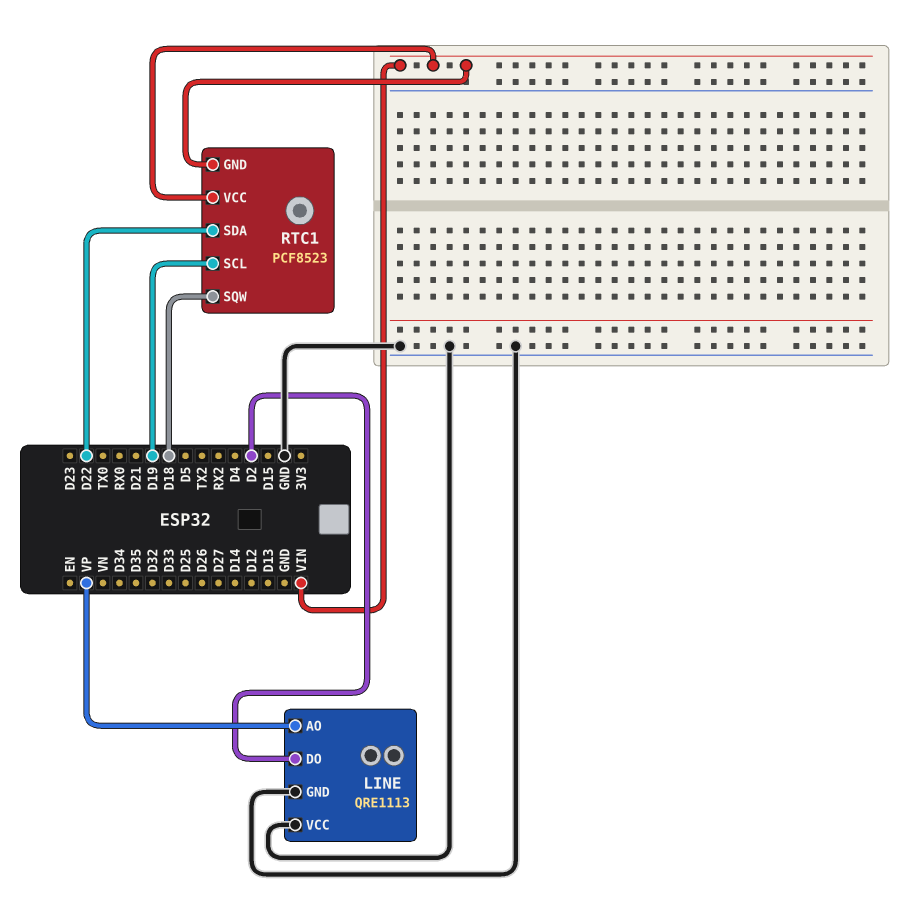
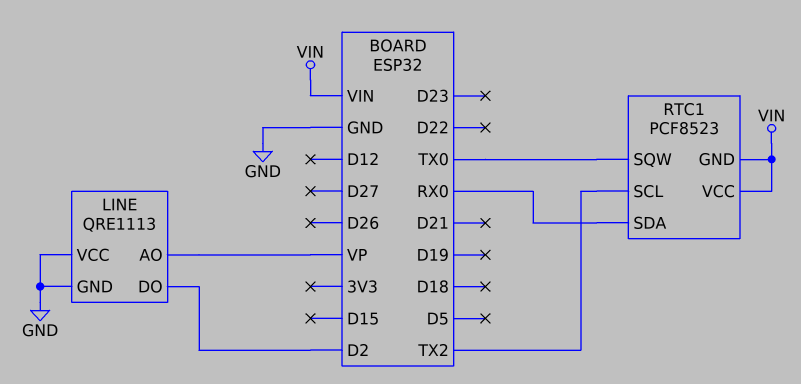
RTC1 pin SCL: D19 -> TX2
RTC1 pin SDA: D22 -> RX0
RTC1 pin SQW: D18 -> TX0

